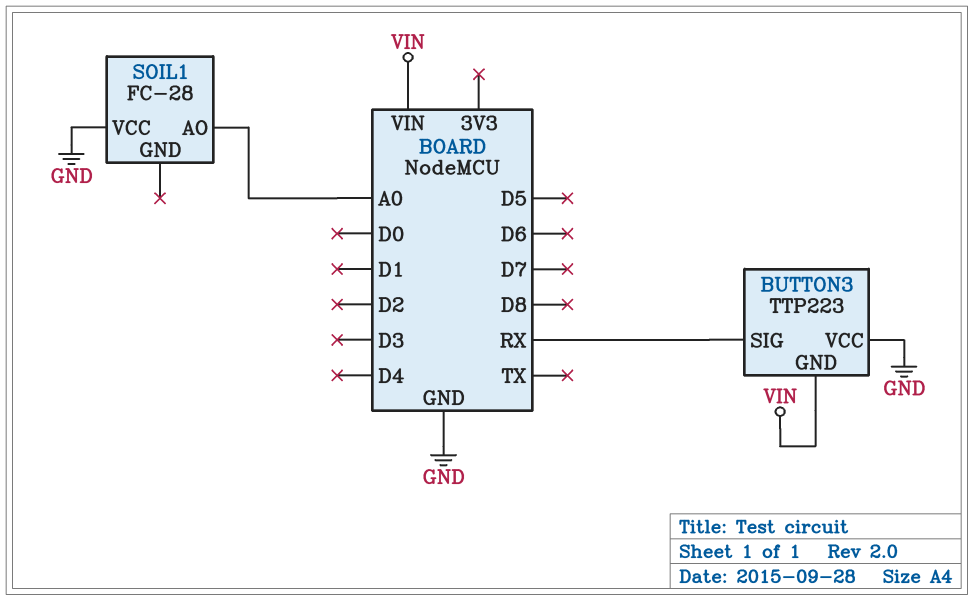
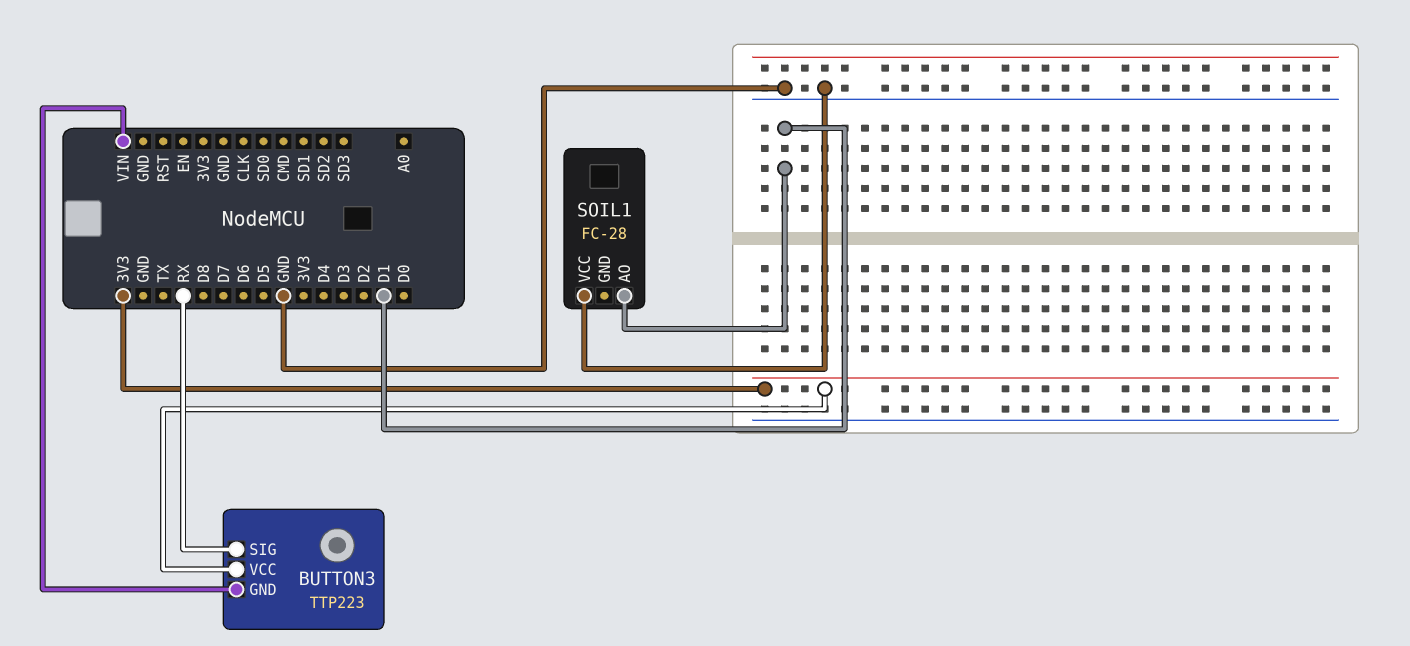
BUTTON3 pin VCC: GND -> 3V3
SOIL1 pin AO: A0 -> D1

